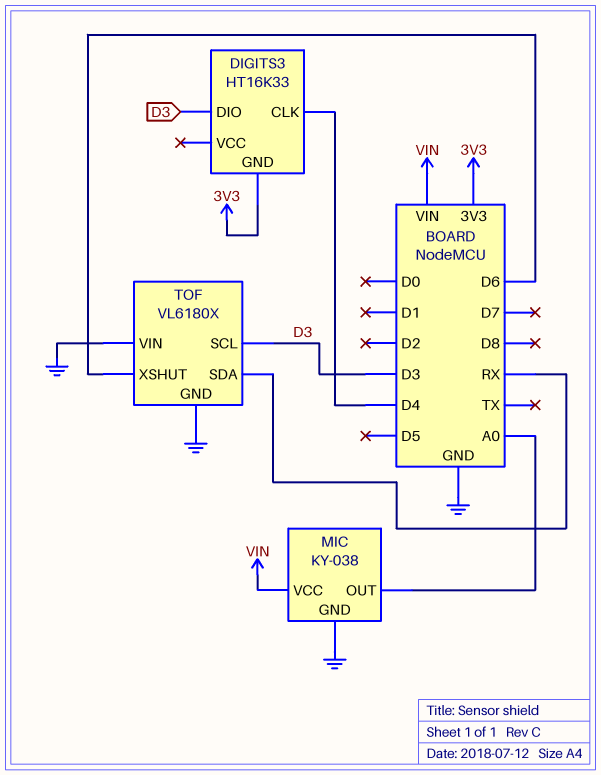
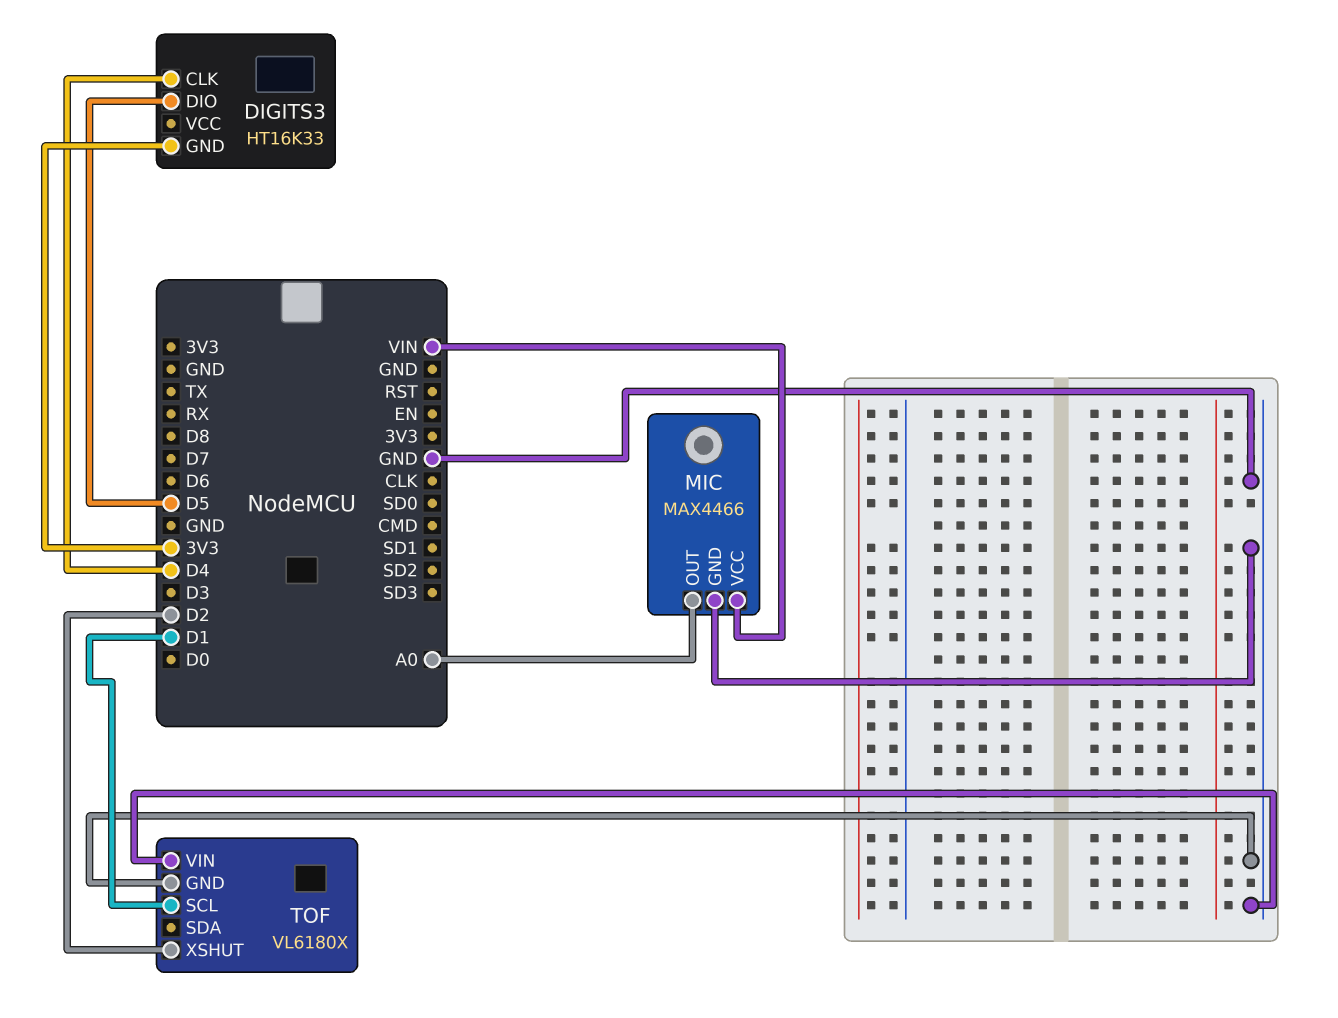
DIGITS3 pin DIO: D3 -> D5
MIC: KY-038 -> MAX4466
TOF pin SCL: D3 -> D1
TOF pin SDA: RX -> none
TOF pin XSHUT: D6 -> D2

